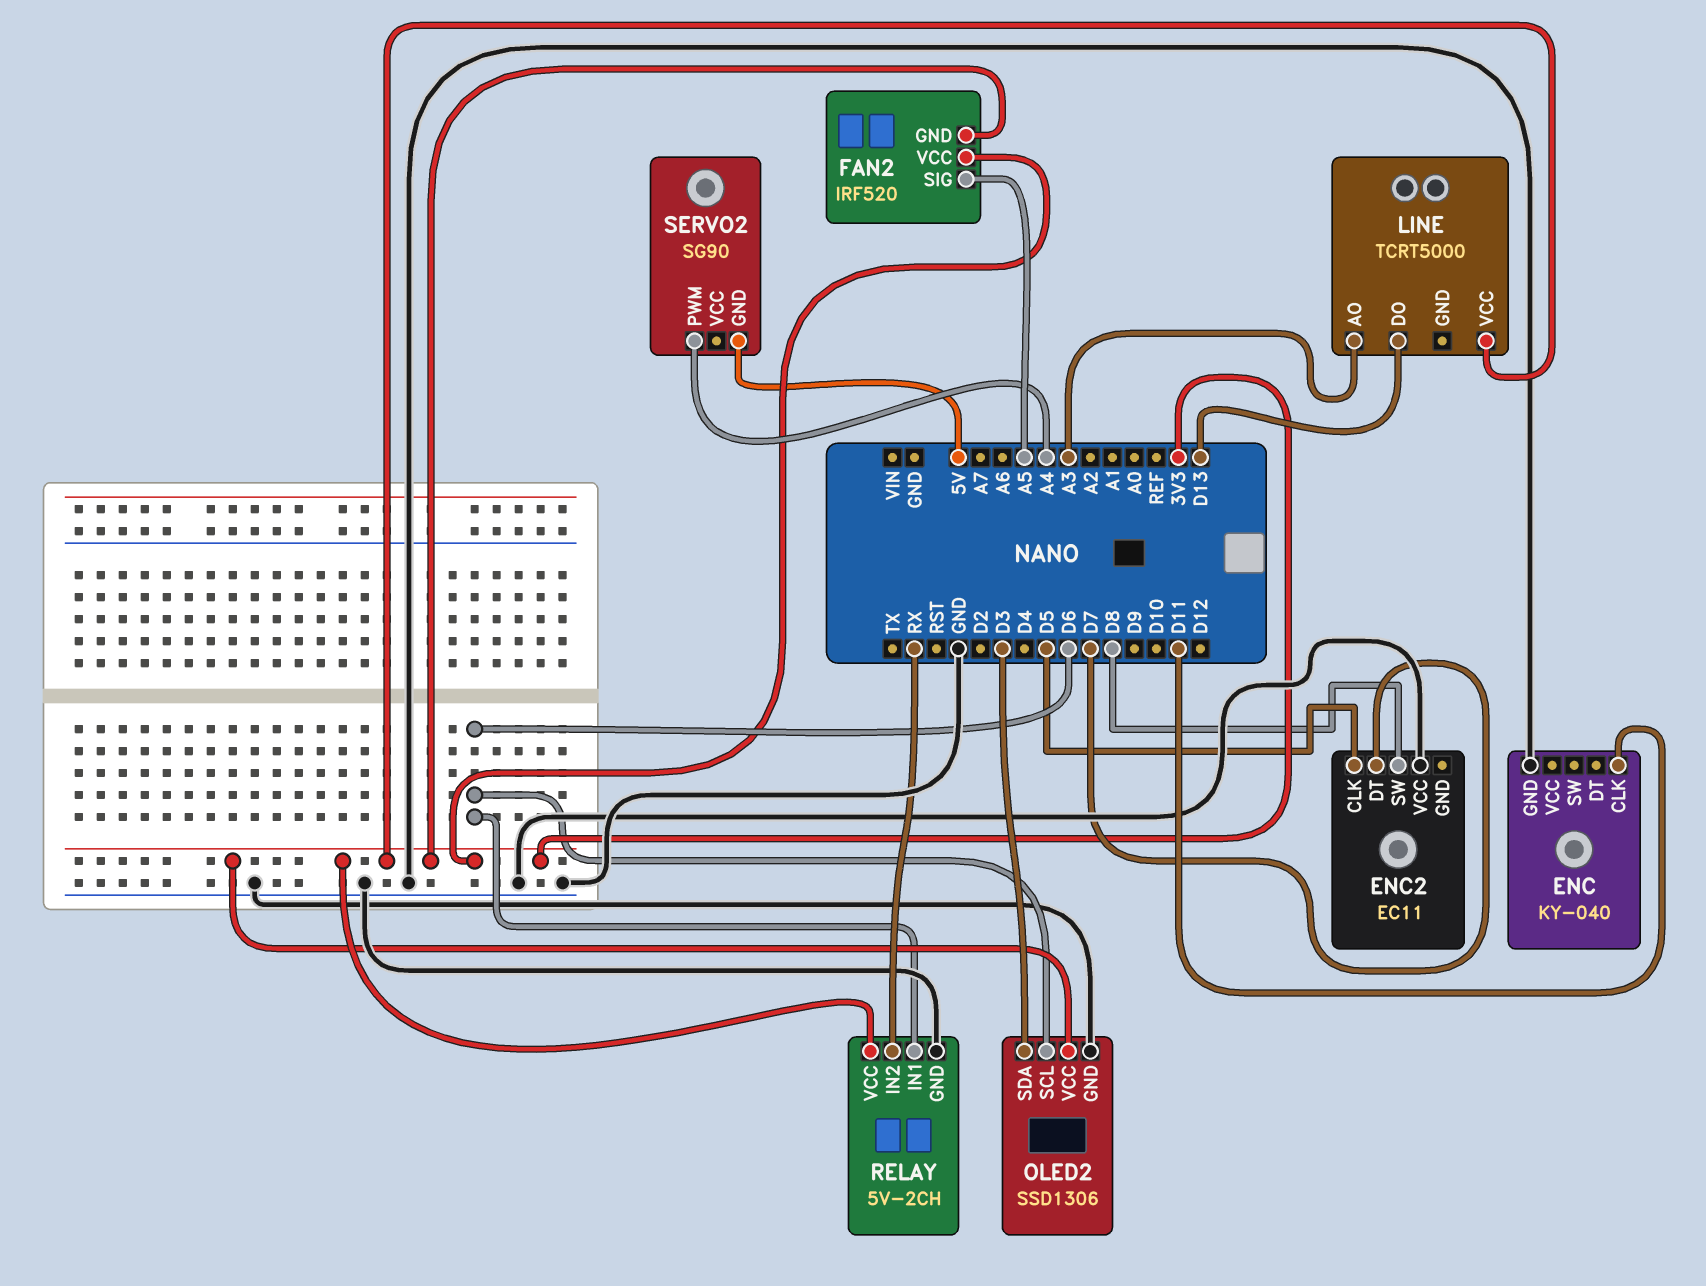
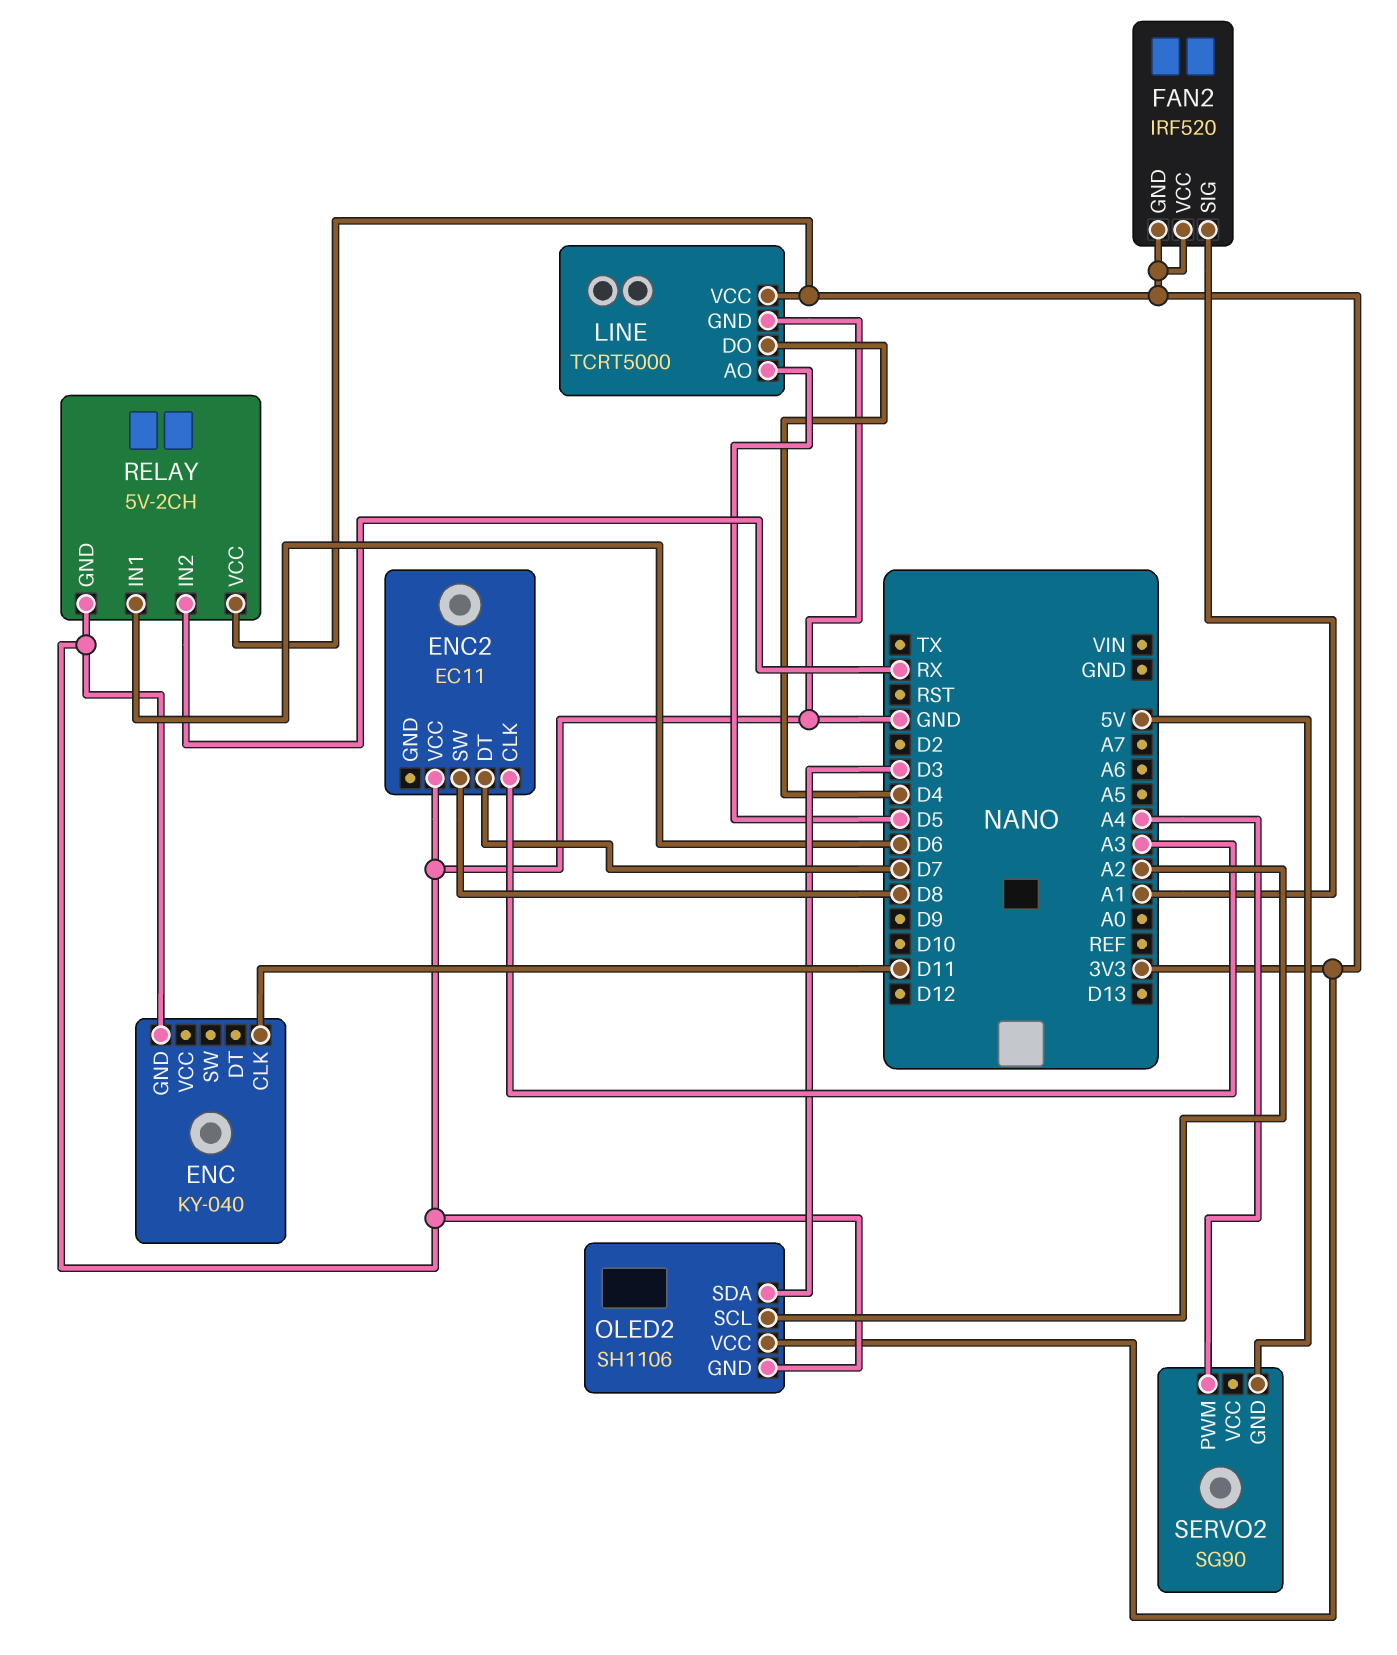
ENC2 pin CLK: D5 -> A3
FAN2 pin SIG: A5 -> A1
LINE pin AO: A3 -> D5
LINE pin DO: D13 -> D4
LINE pin GND: none -> GND
OLED2: SSD1306 -> SH1106
OLED2 pin SCL: D6 -> A2

